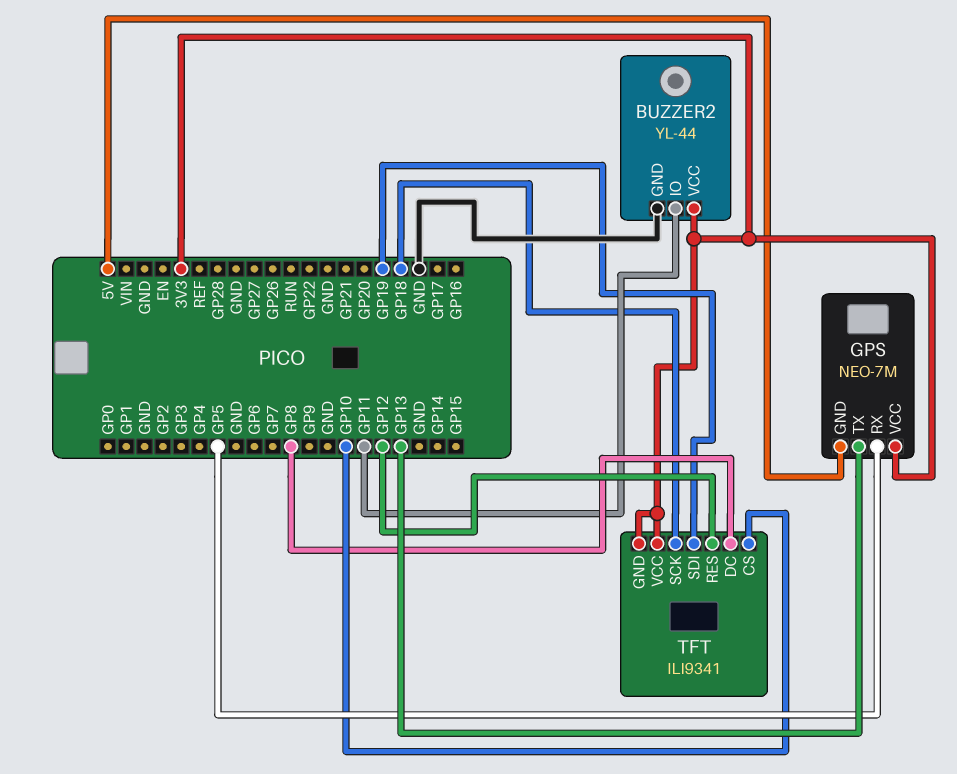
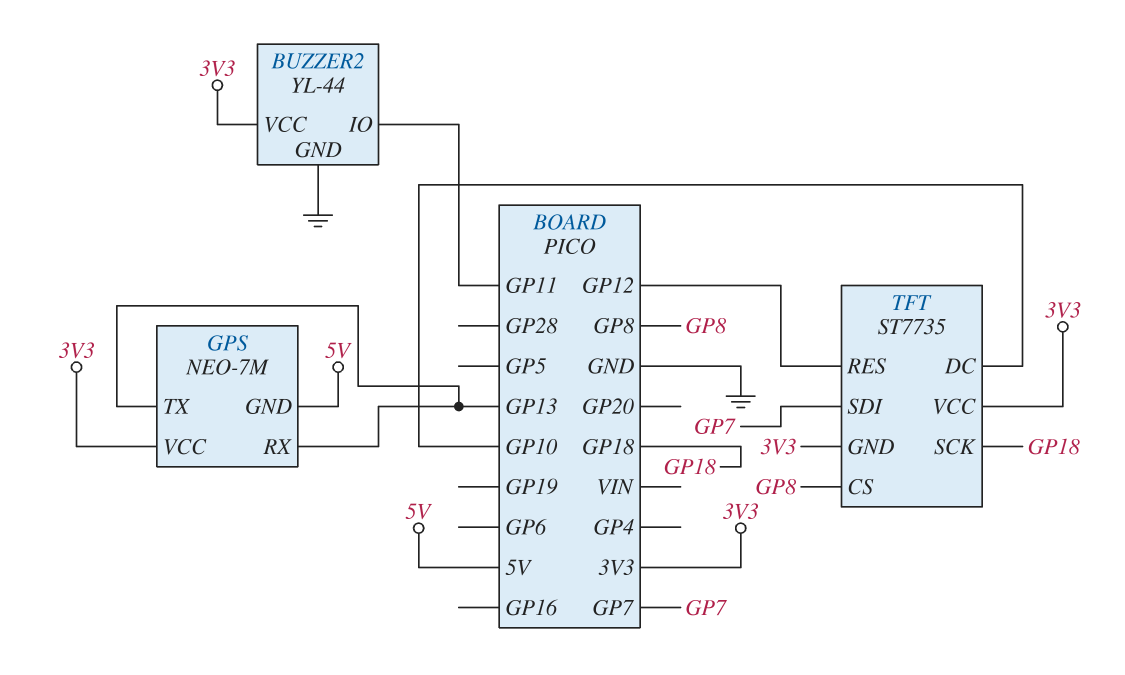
GPS pin RX: GP5 -> GP13
TFT: ILI9341 -> ST7735
TFT pin CS: GP10 -> GP8
TFT pin DC: GP8 -> GP10
TFT pin SDI: GP19 -> GP7

